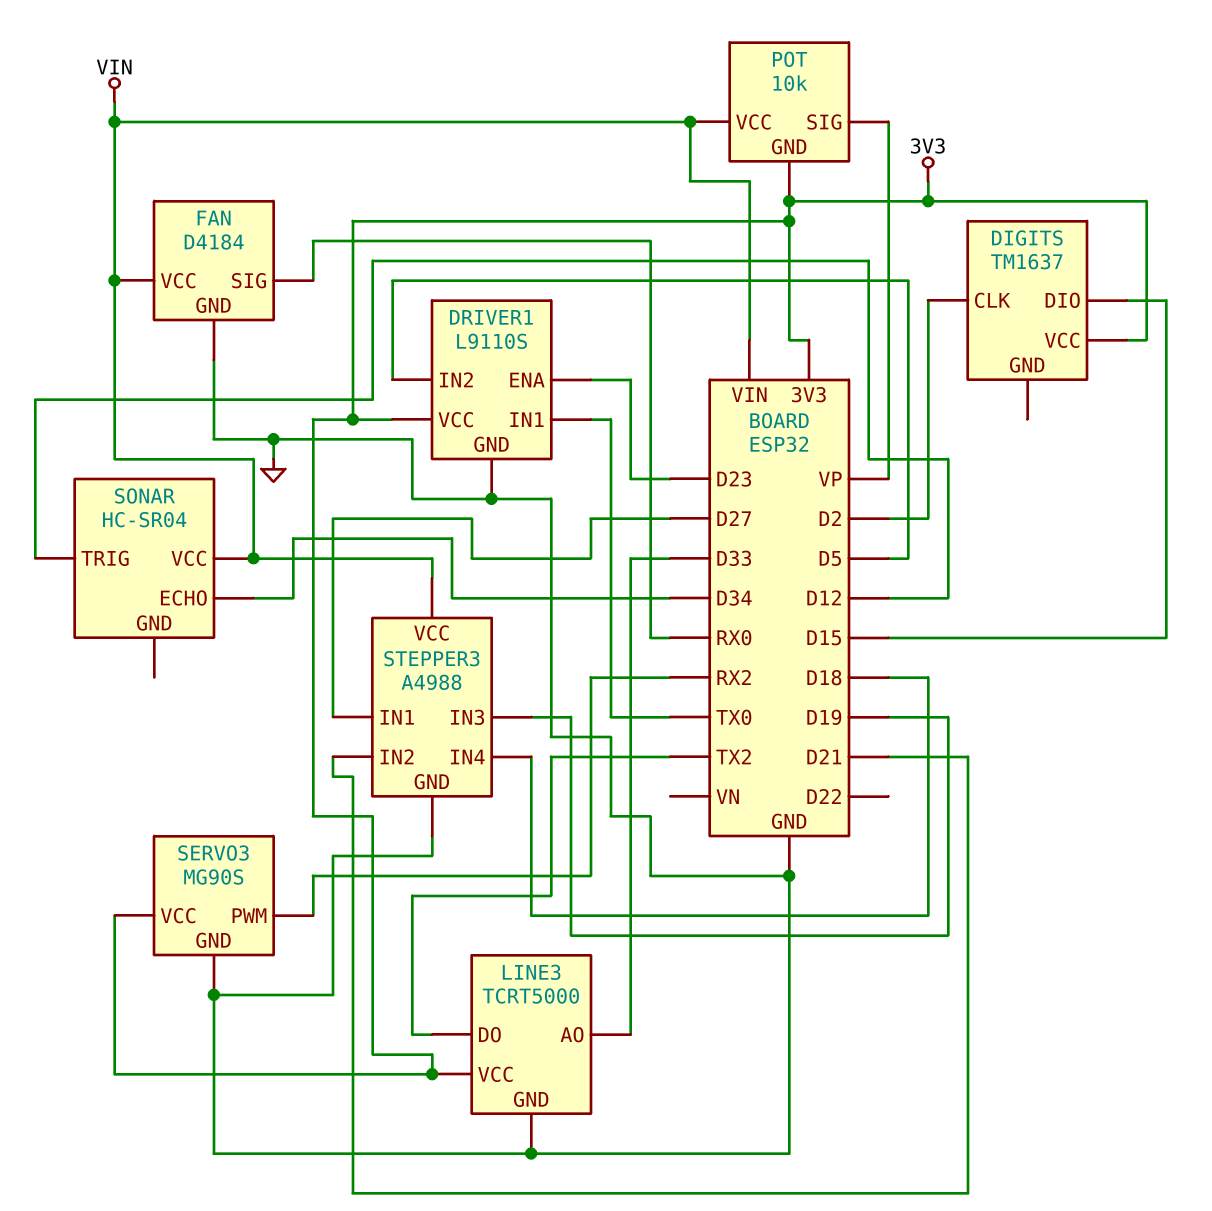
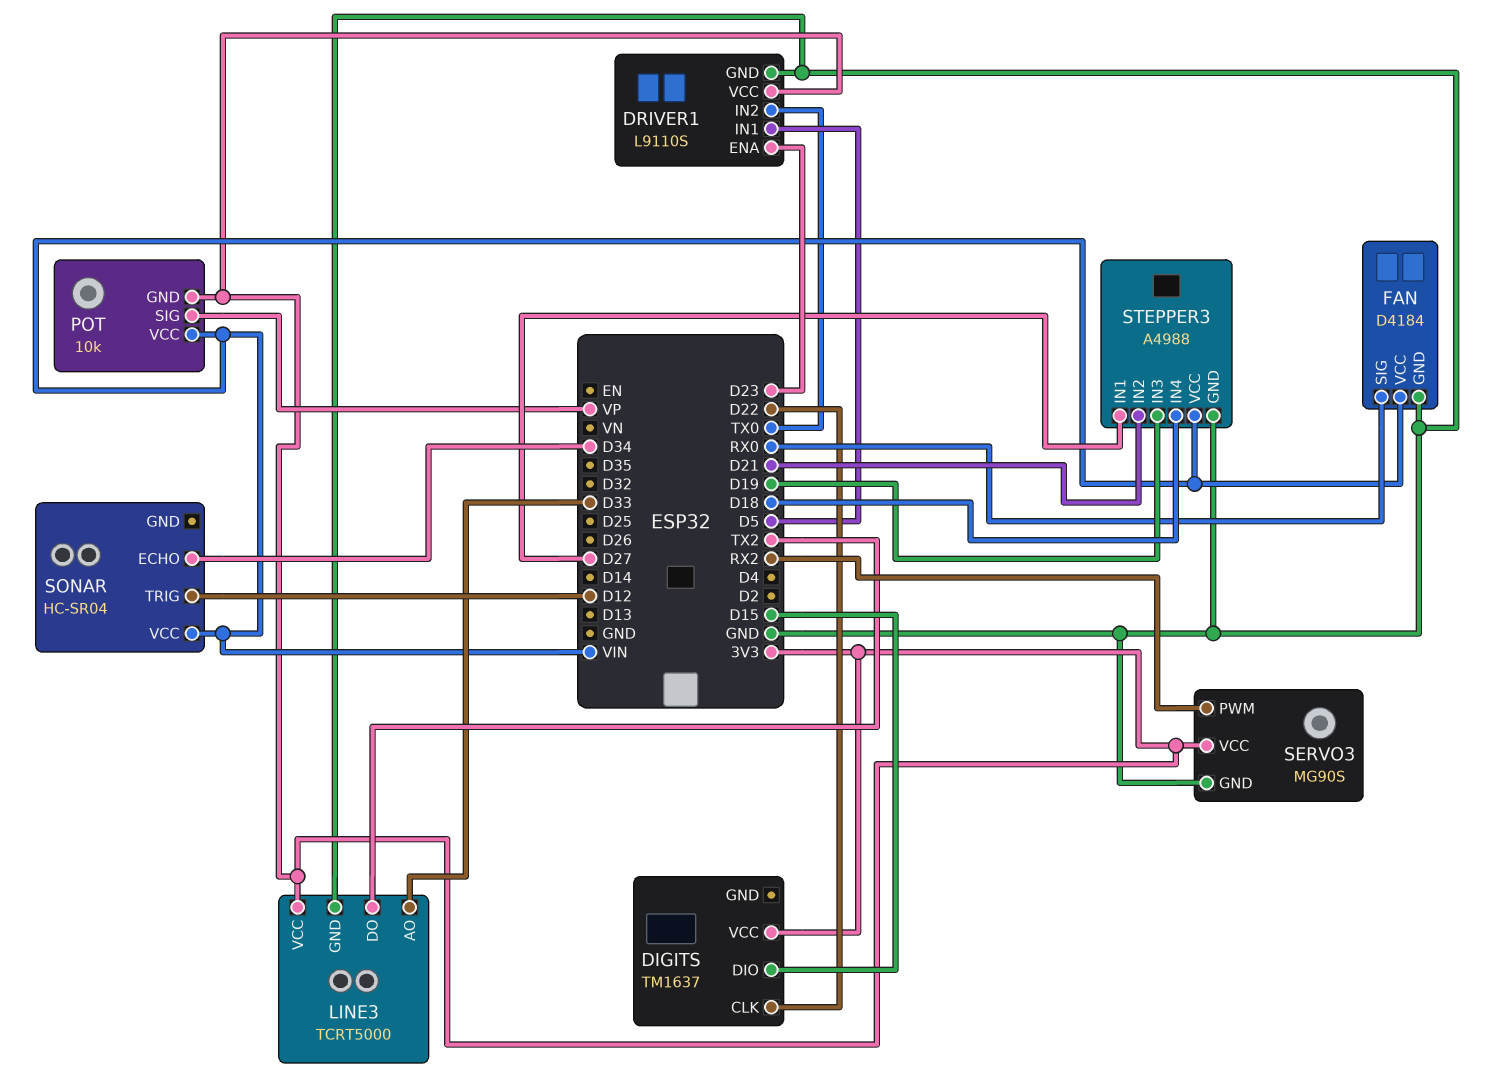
DIGITS pin CLK: D2 -> D22
DRIVER1 pin IN1: TX0 -> D5
DRIVER1 pin IN2: D5 -> TX0

